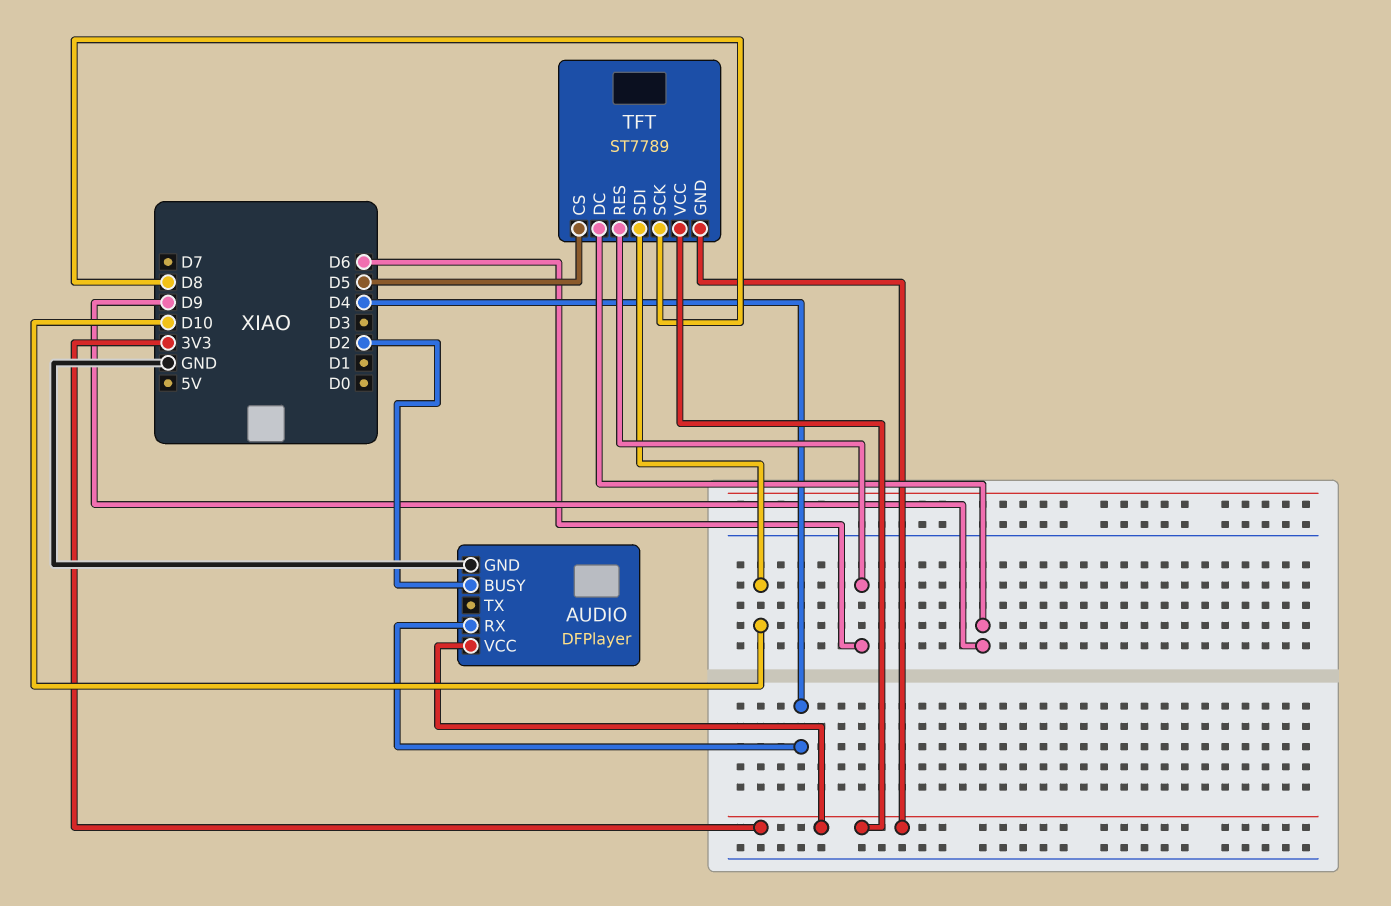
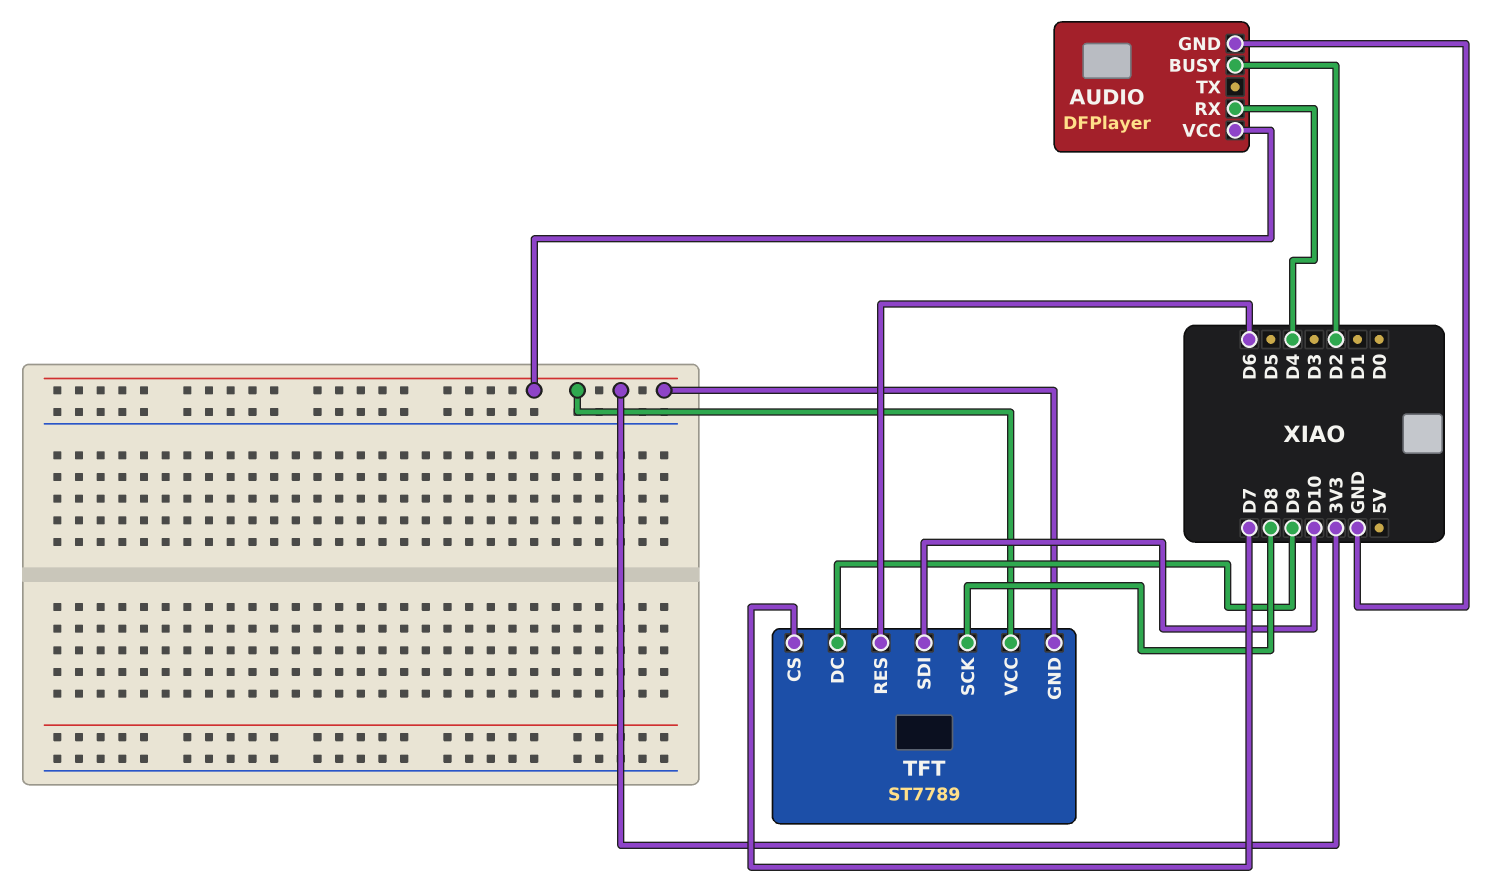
TFT pin CS: D5 -> D7

